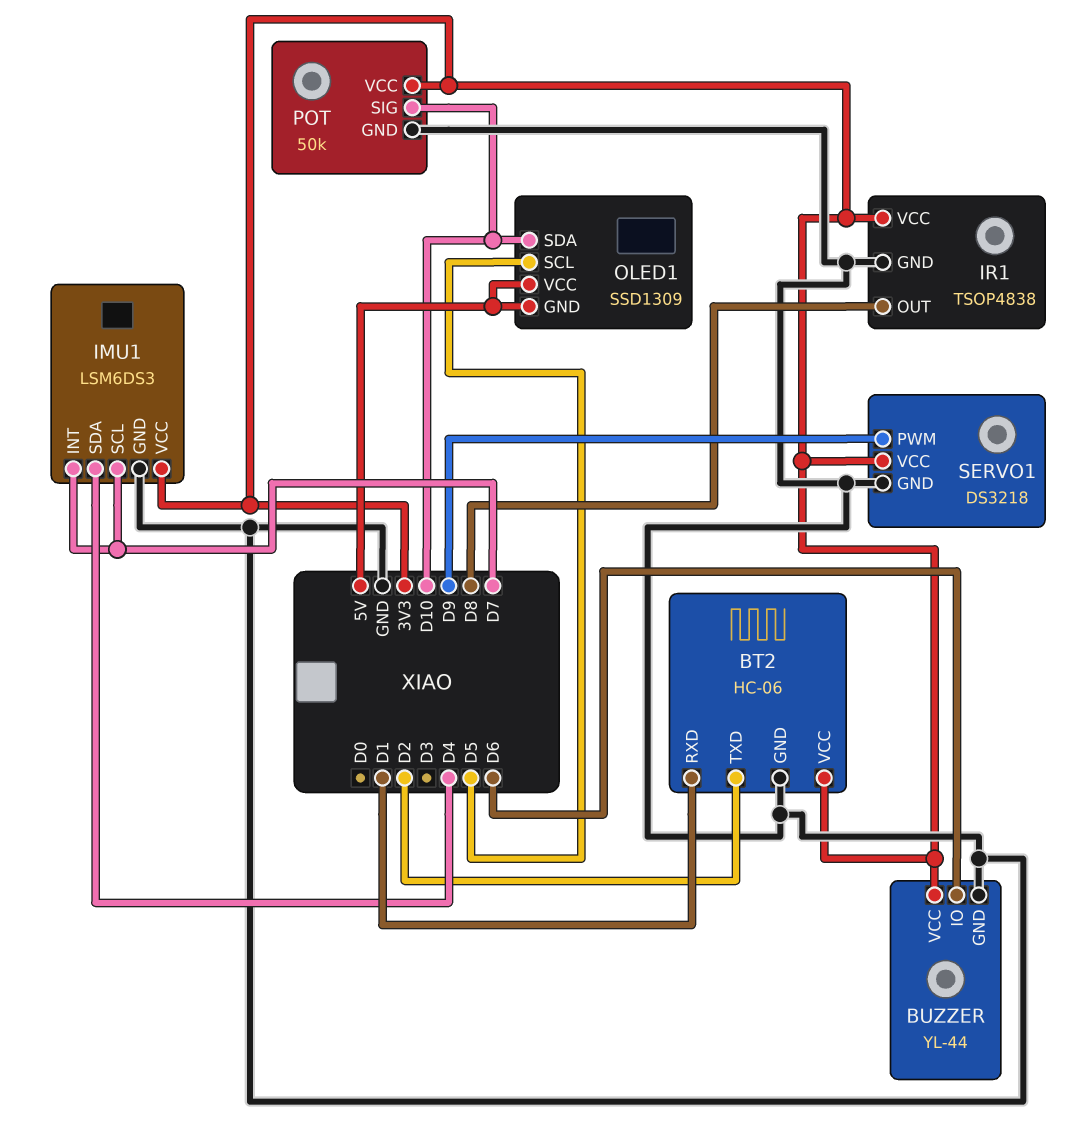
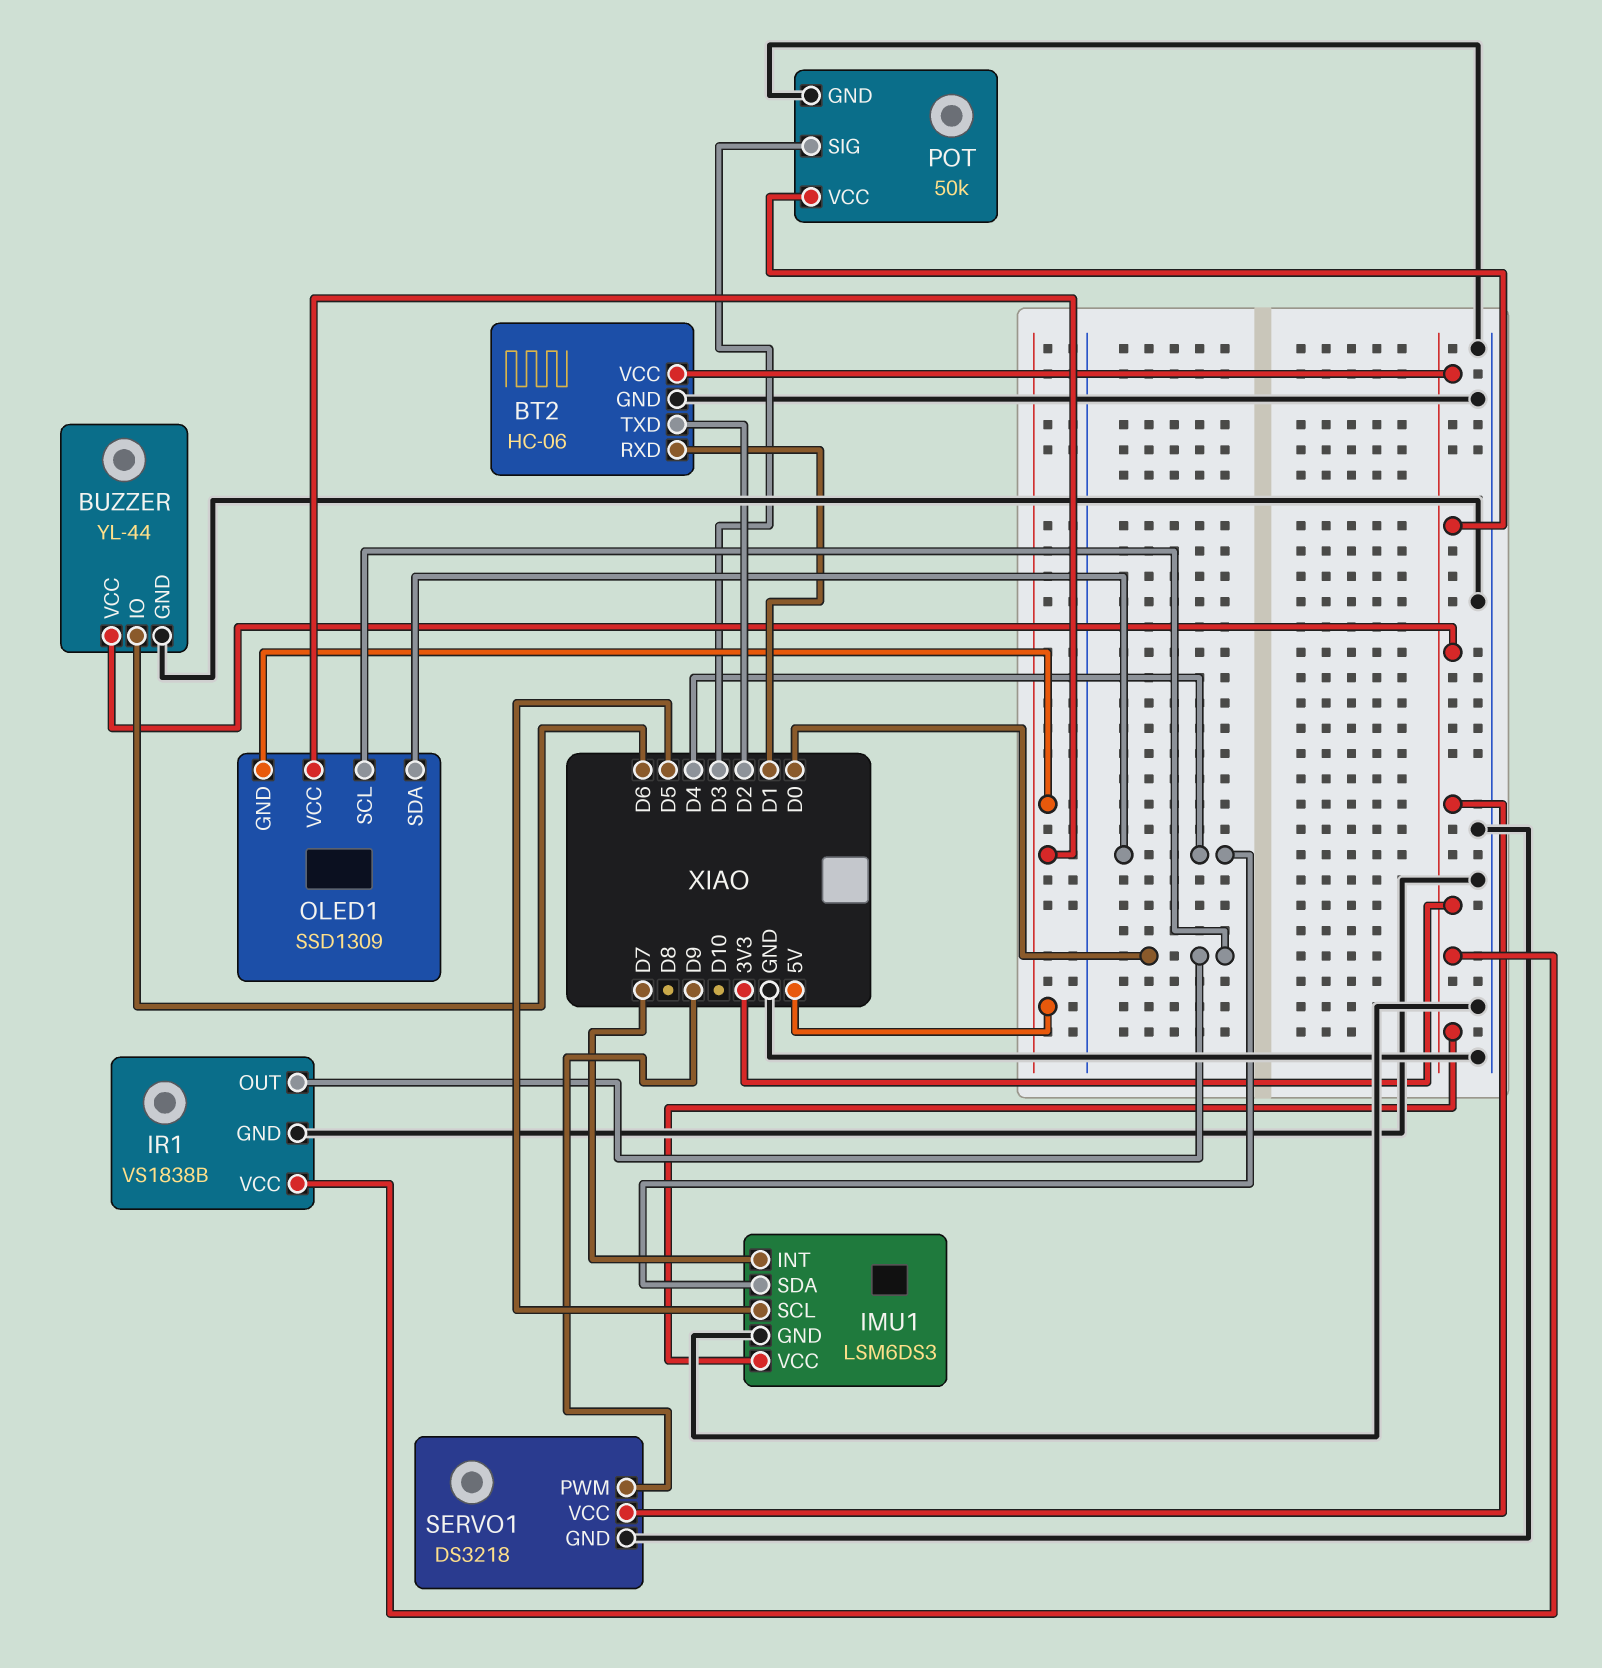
IMU1 pin SCL: D7 -> D5
IR1: TSOP4838 -> VS1838B
IR1 pin OUT: D8 -> D0
OLED1 pin SCL: D5 -> D0
OLED1 pin SDA: D10 -> D4
POT pin SIG: D10 -> D3

